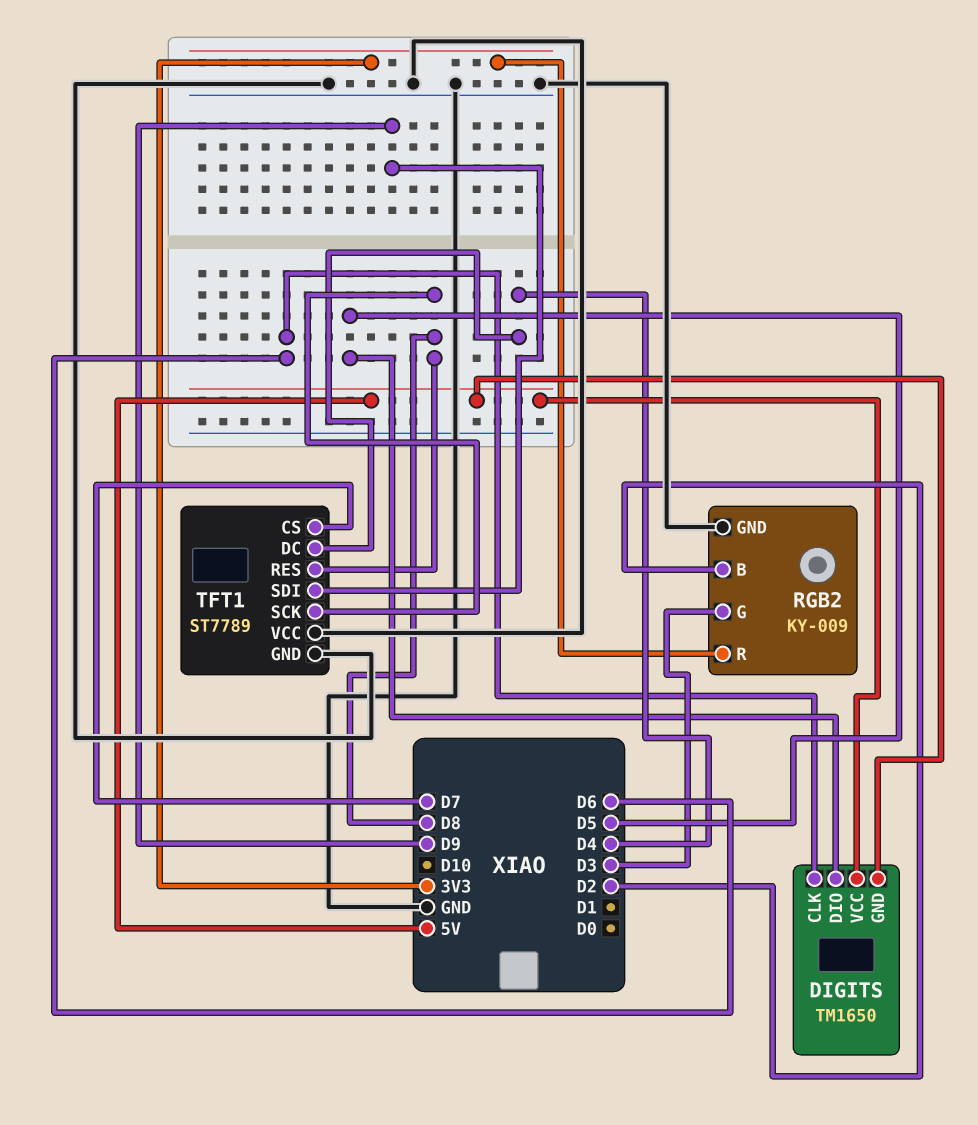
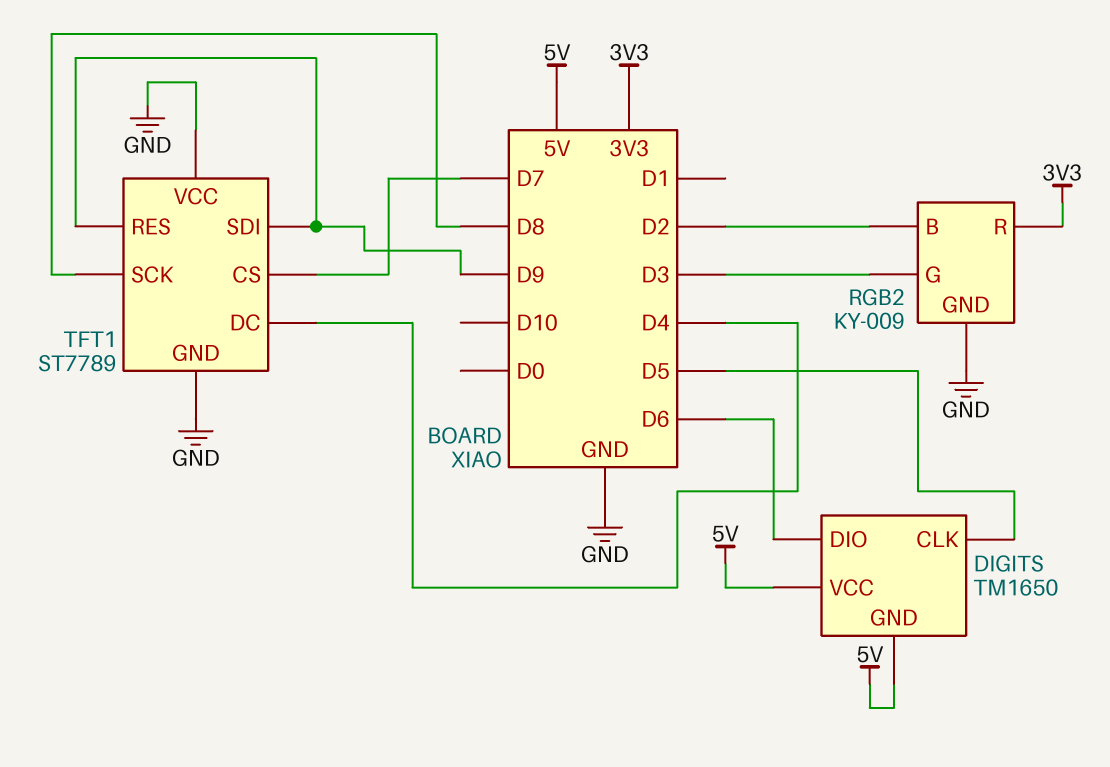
DIGITS pin CLK: D6 -> D5
DIGITS pin DIO: D5 -> D6
TFT1 pin RES: D8 -> D9

